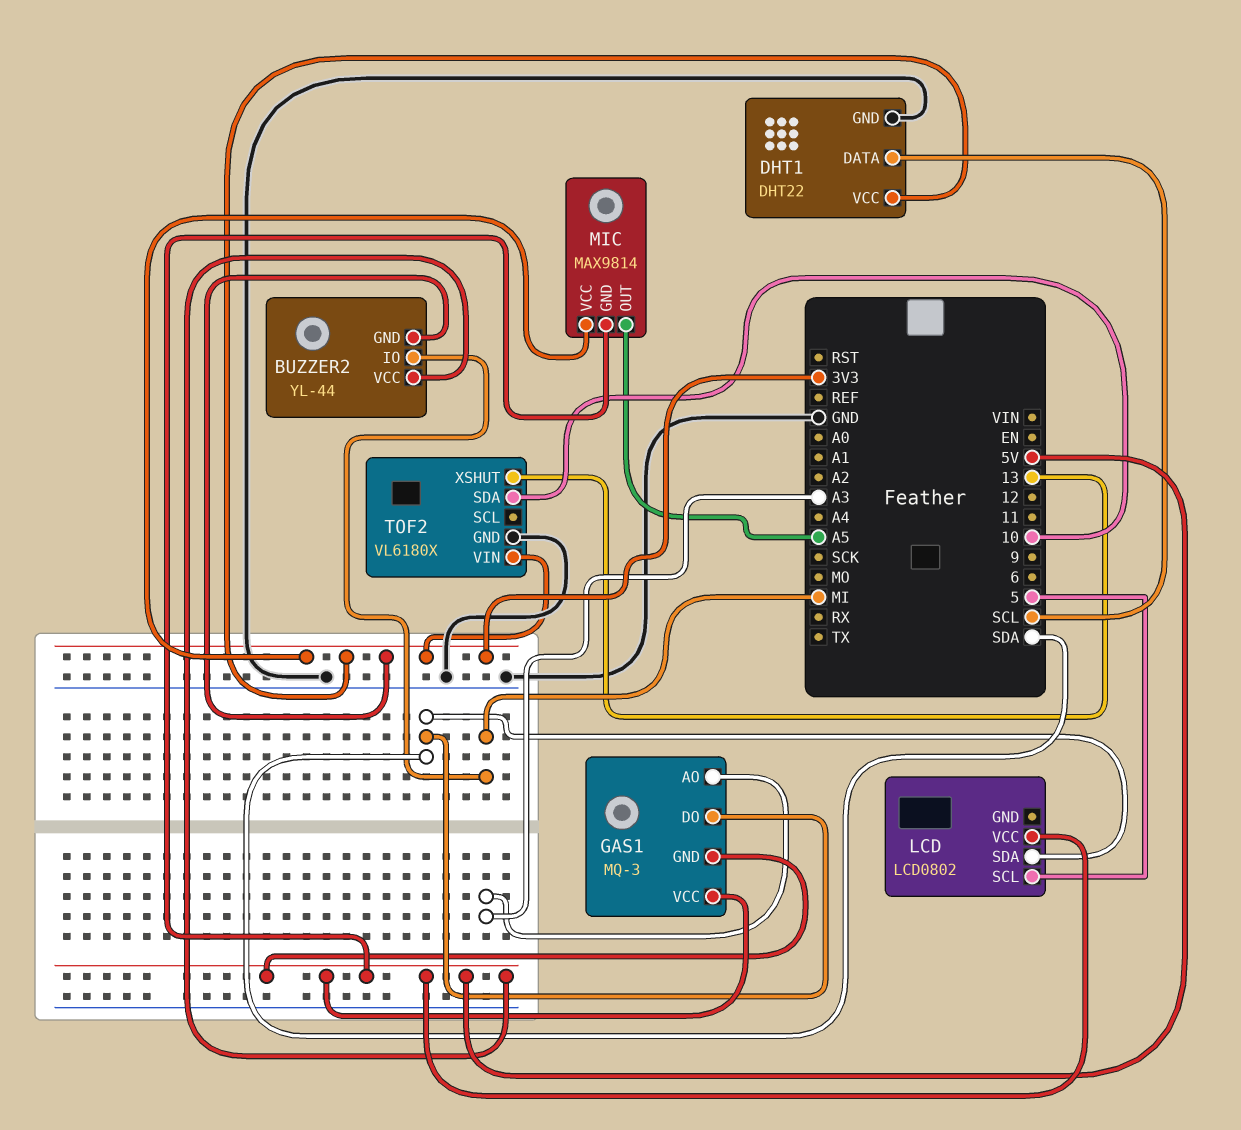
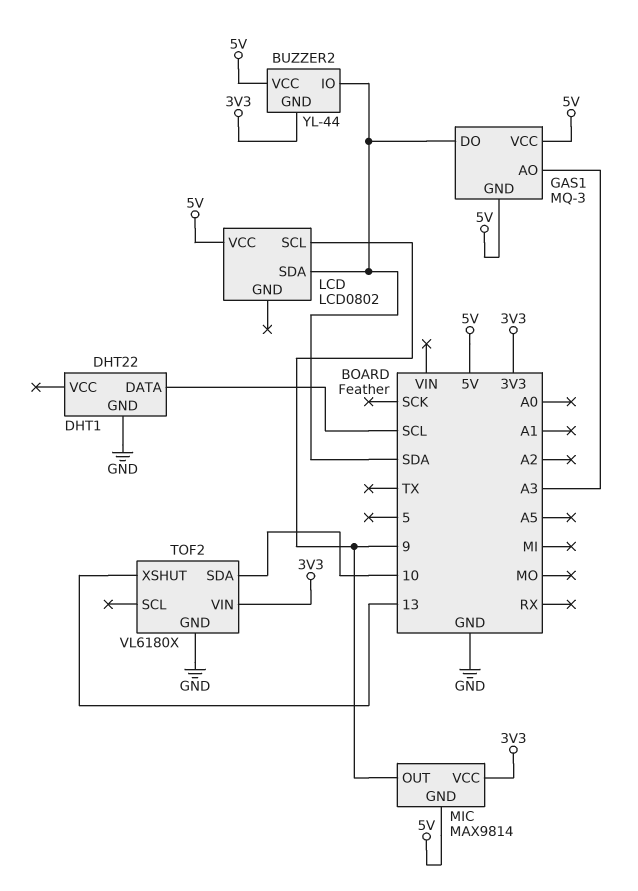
BUZZER2 pin IO: MI -> SDA
DHT1 pin VCC: 3V3 -> none
LCD pin SCL: 5 -> 9
MIC pin OUT: A5 -> 9

